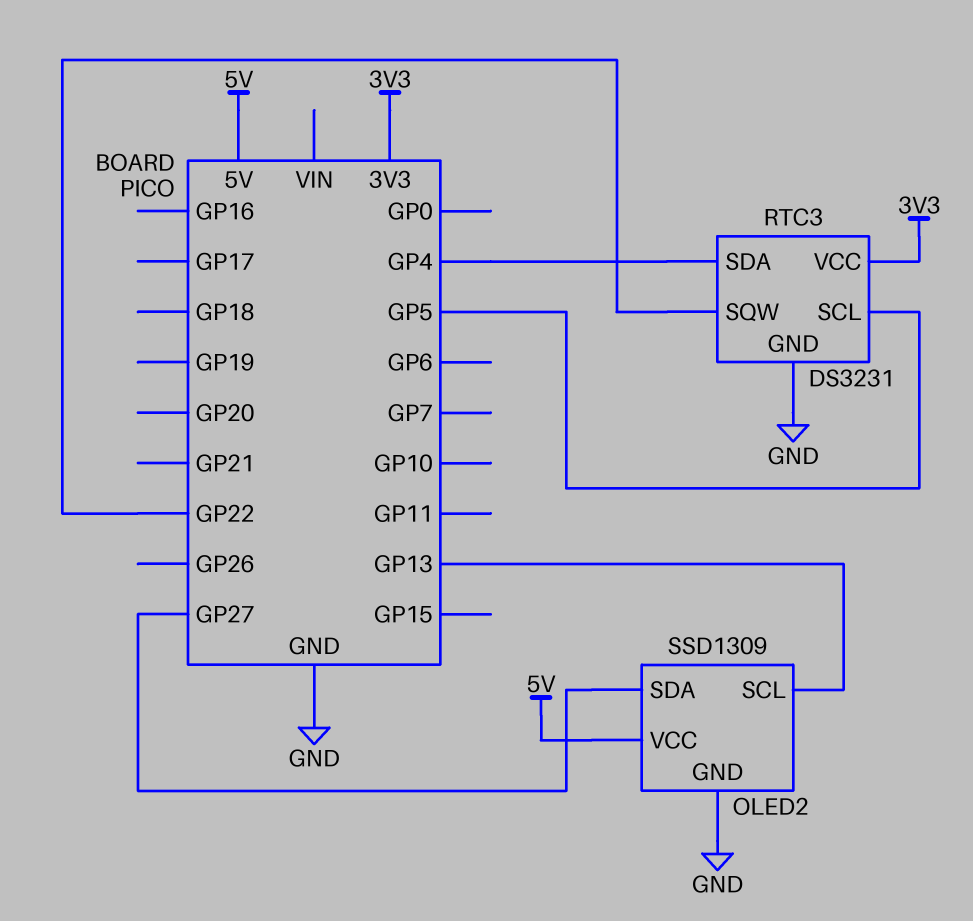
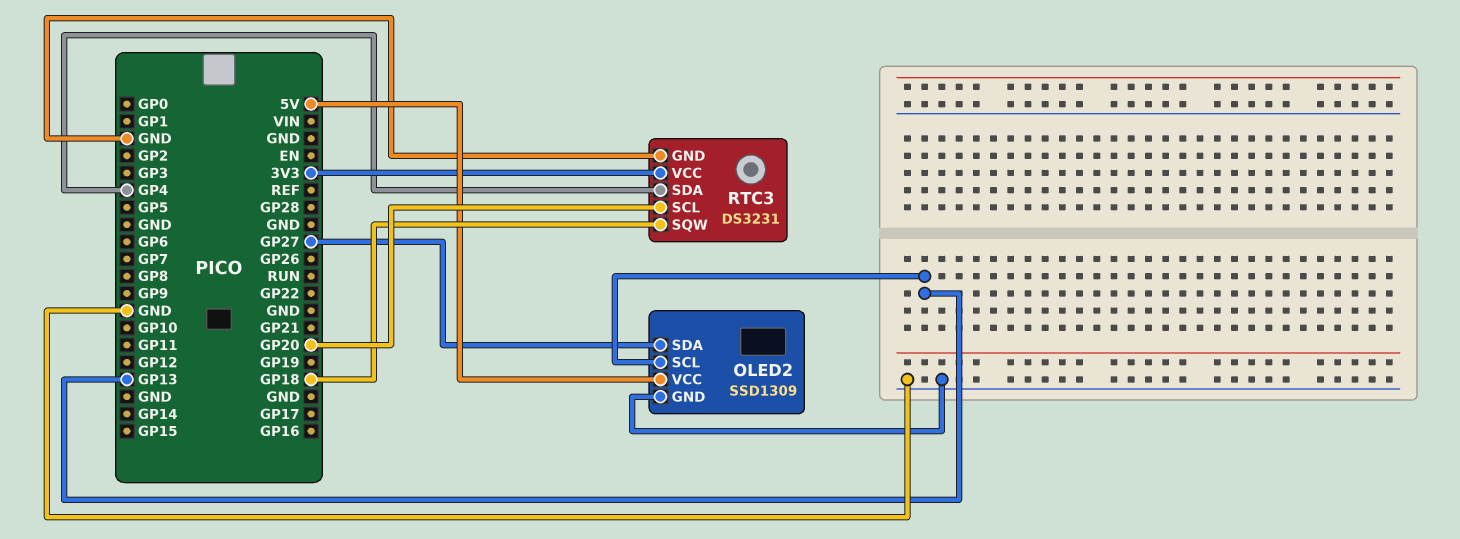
RTC3 pin SCL: GP5 -> GP20
RTC3 pin SQW: GP22 -> GP18

